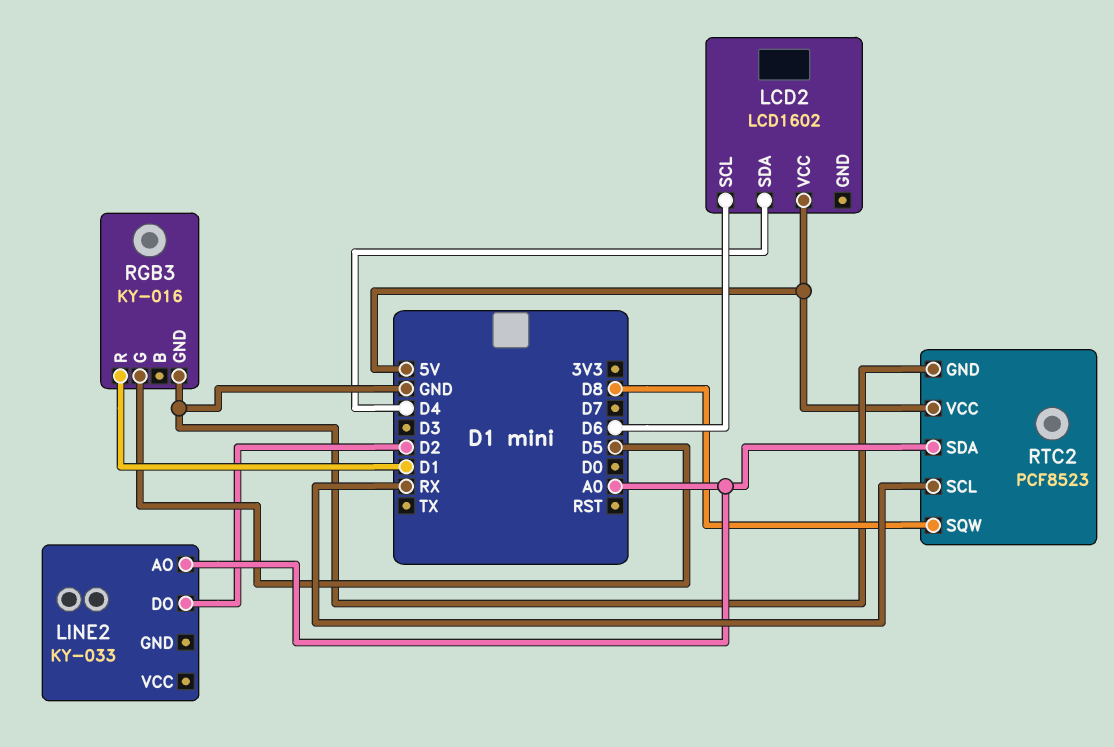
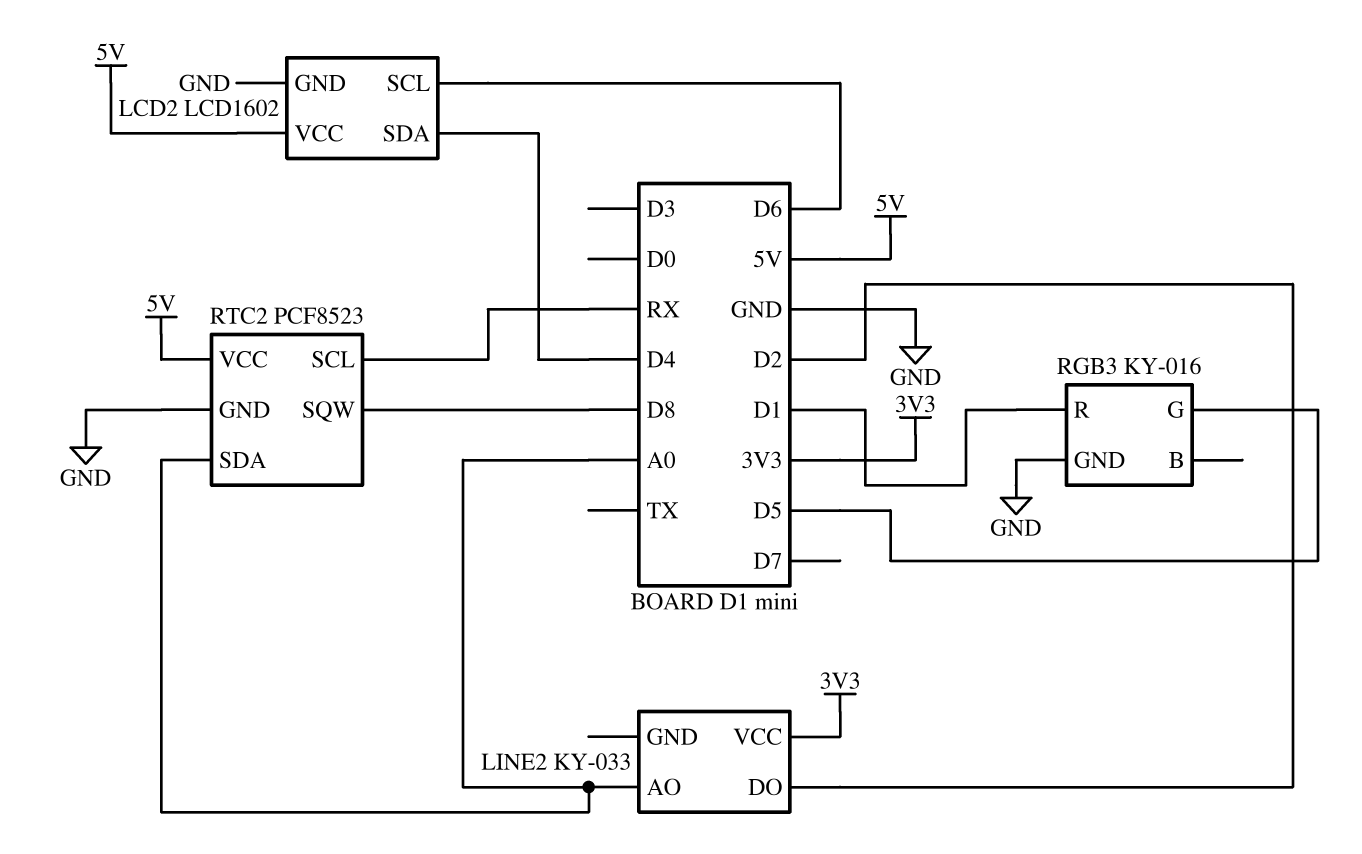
LCD2 pin GND: none -> GND
LINE2 pin VCC: none -> 3V3

